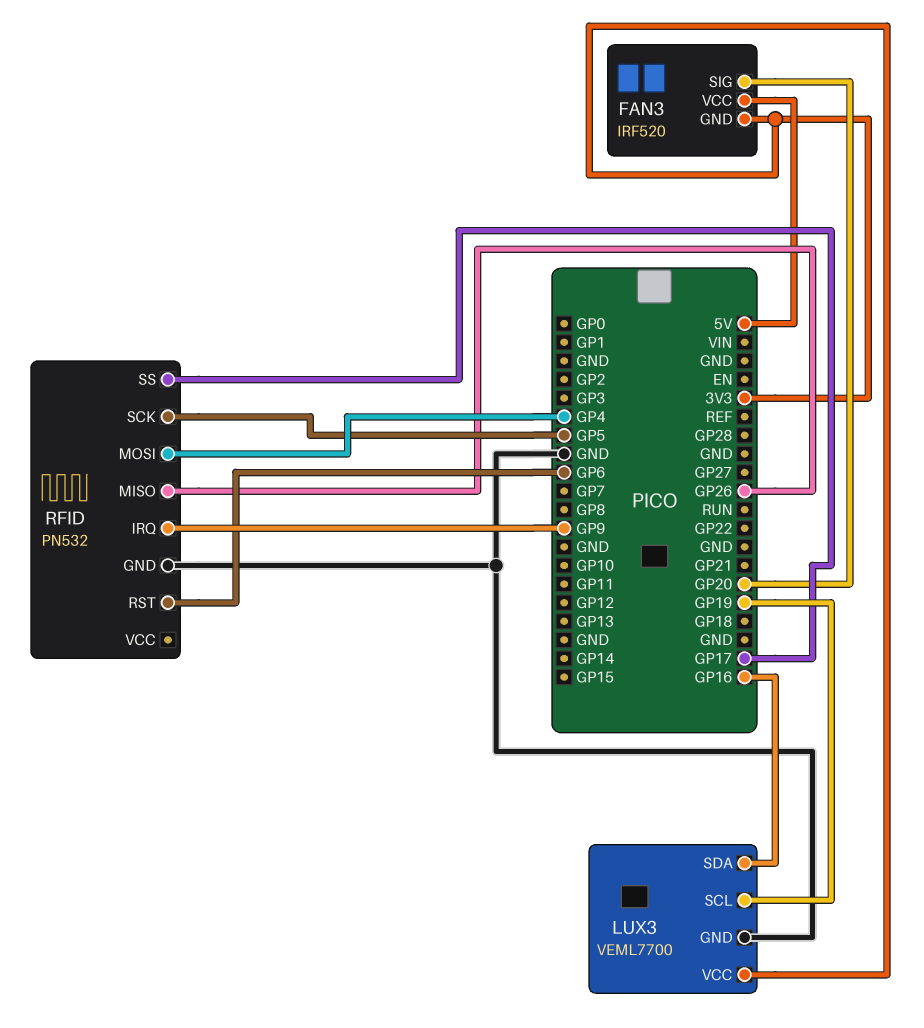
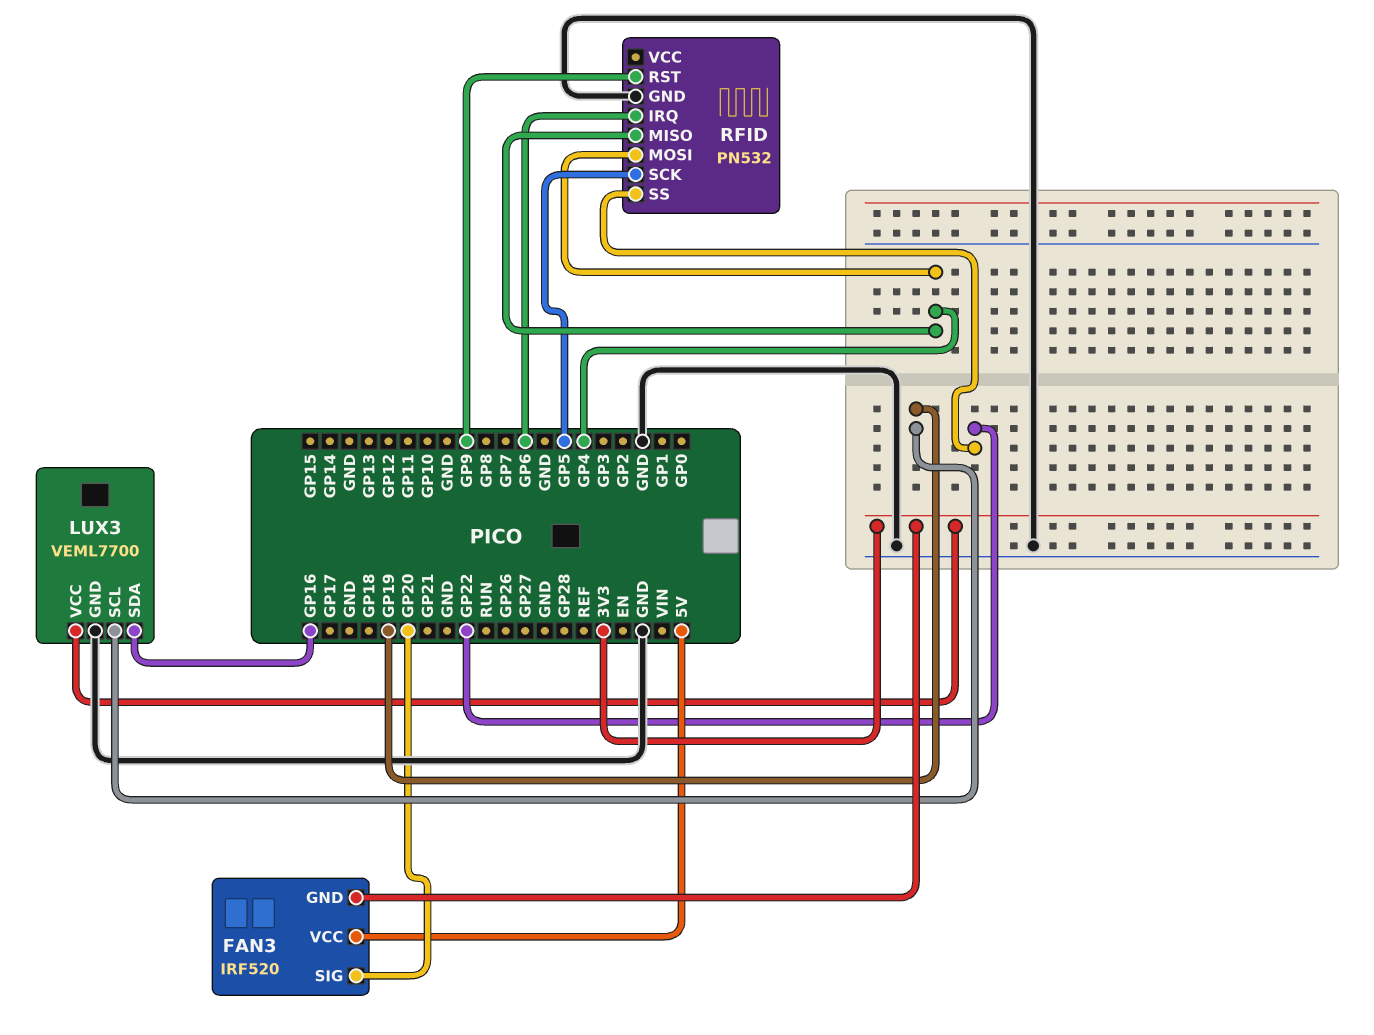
RFID pin IRQ: GP9 -> GP6
RFID pin MISO: GP26 -> GP4
RFID pin RST: GP6 -> GP9
RFID pin SS: GP17 -> GP22

